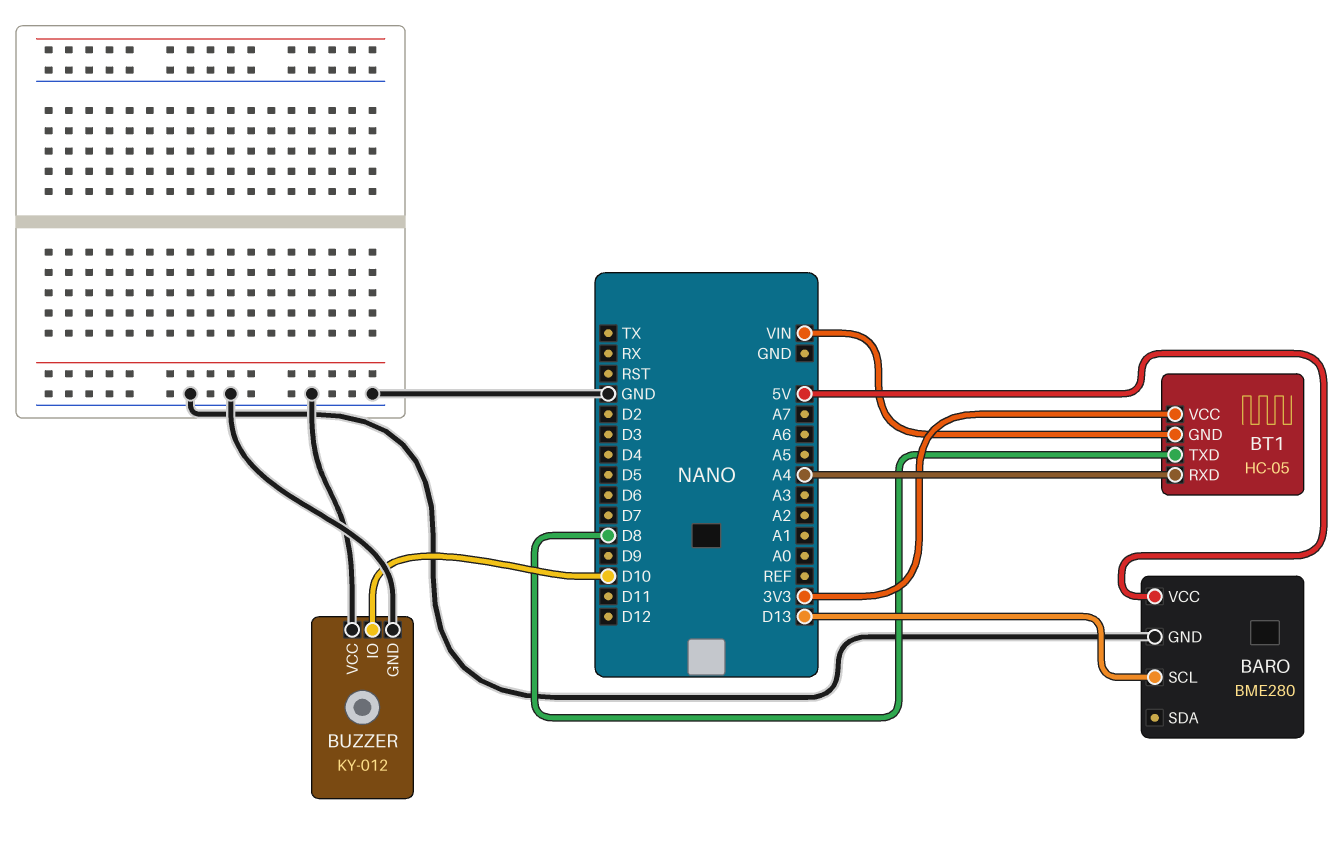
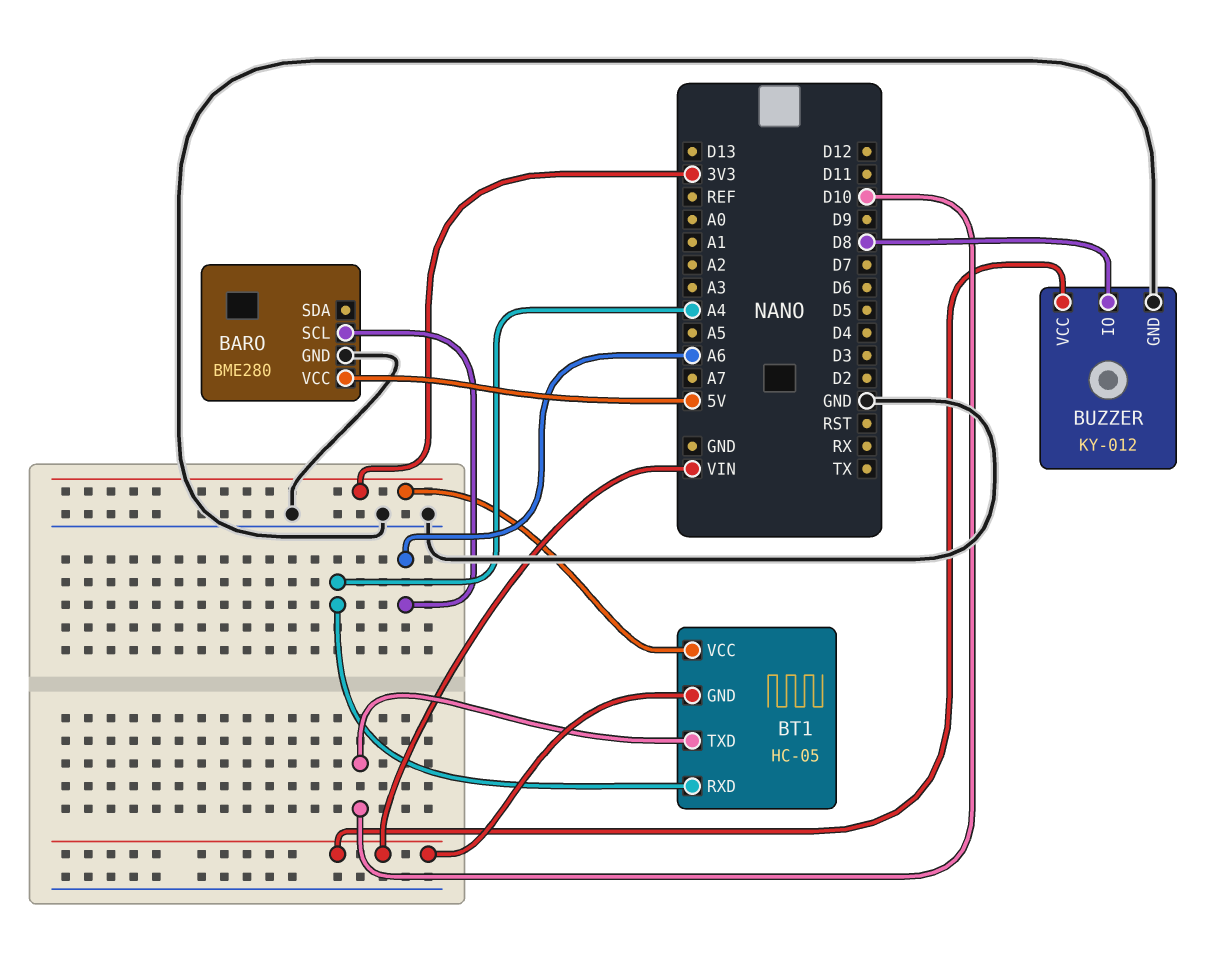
BARO pin SCL: D13 -> A6
BT1 pin TXD: D8 -> D10
BUZZER pin IO: D10 -> D8
BUZZER pin VCC: GND -> VIN

